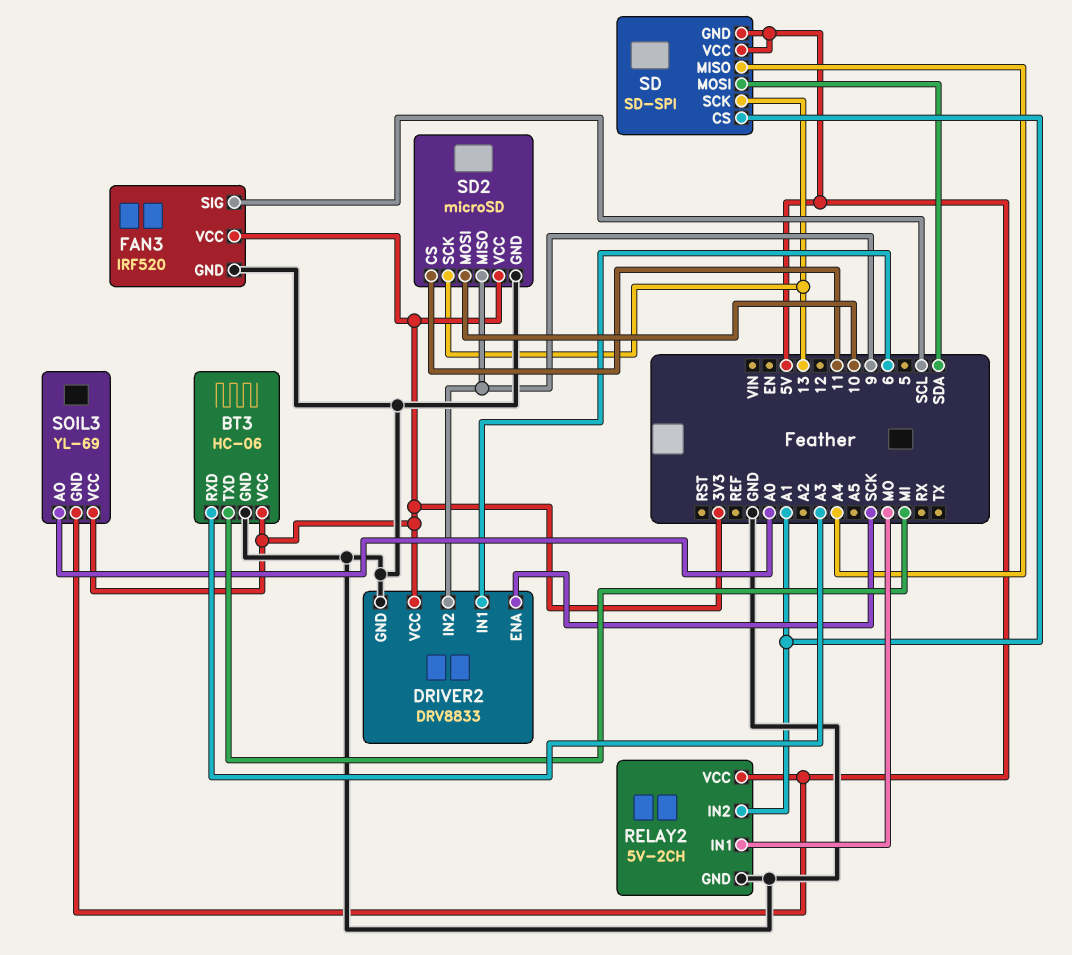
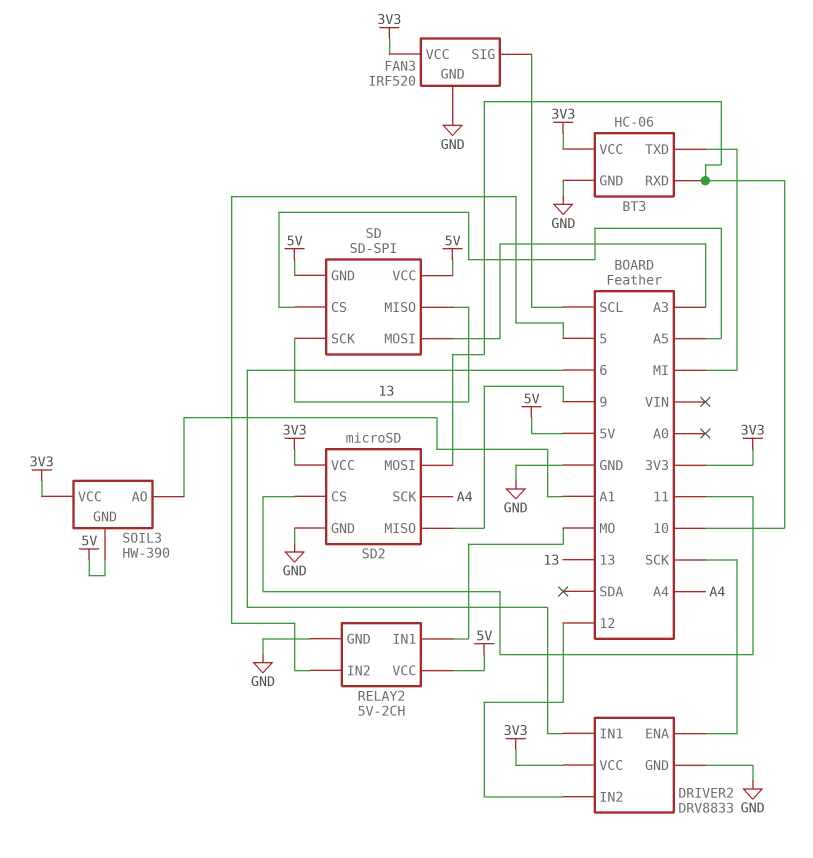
BT3 pin RXD: A3 -> 10
DRIVER2 pin IN2: 9 -> 12
RELAY2 pin IN2: A1 -> 5
SD pin CS: A1 -> A5
SD pin MISO: A4 -> 13
SD pin MOSI: SDA -> A3
SD2 pin SCK: 13 -> A4
SOIL3: YL-69 -> HW-390
SOIL3 pin AO: A0 -> A1

